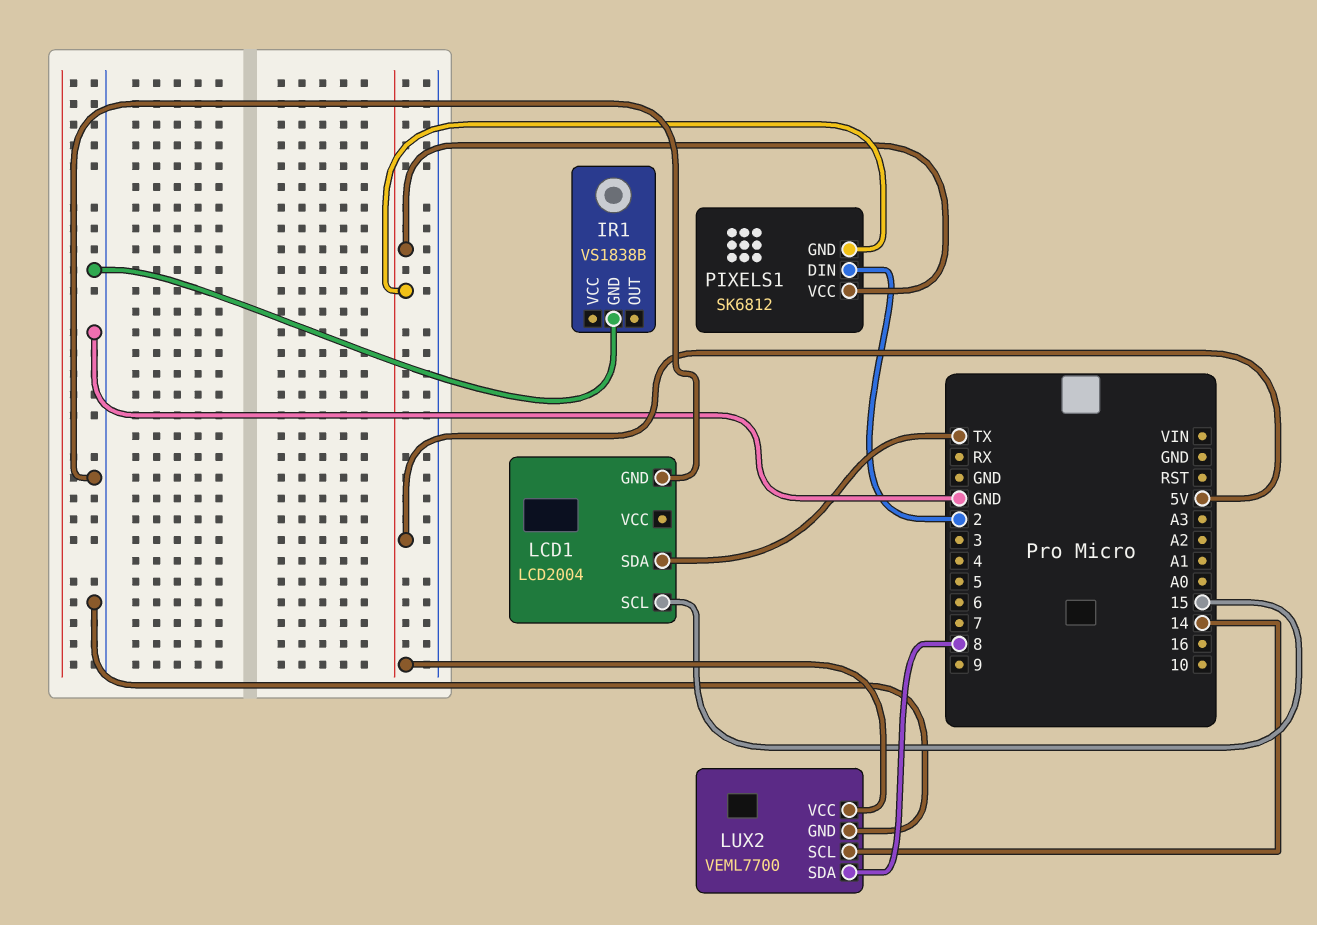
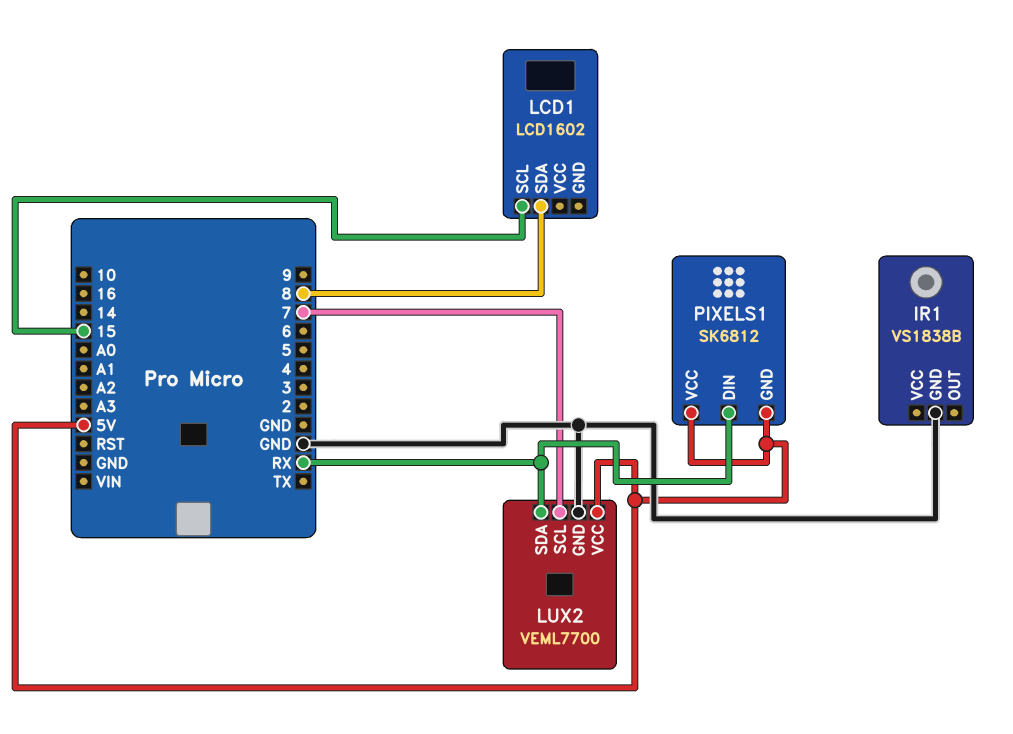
LCD1: LCD2004 -> LCD1602
LCD1 pin GND: GND -> none
LCD1 pin SDA: TX -> 8
LUX2 pin SCL: 14 -> 7
LUX2 pin SDA: 8 -> RX
PIXELS1 pin DIN: 2 -> RX

